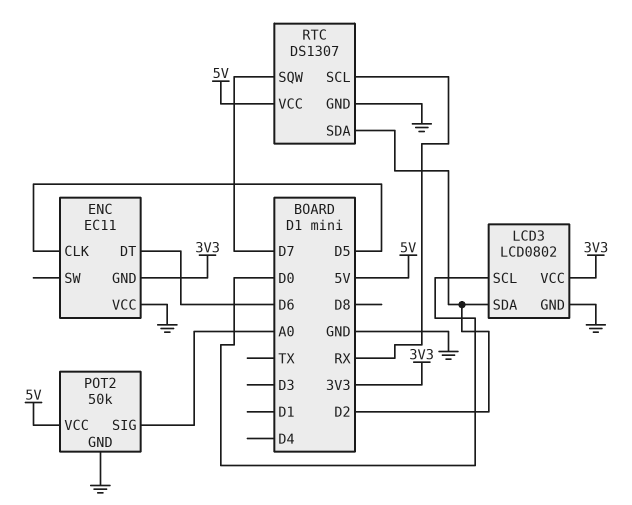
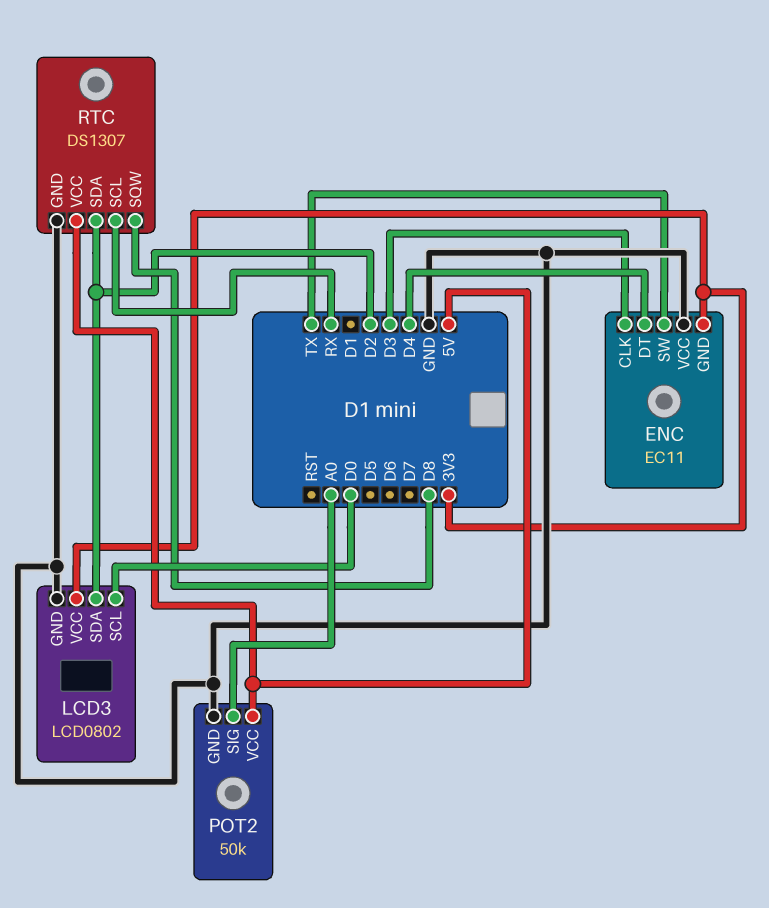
ENC pin CLK: D5 -> D3
ENC pin DT: D6 -> D4
ENC pin SW: none -> TX
RTC pin SQW: D7 -> D8

